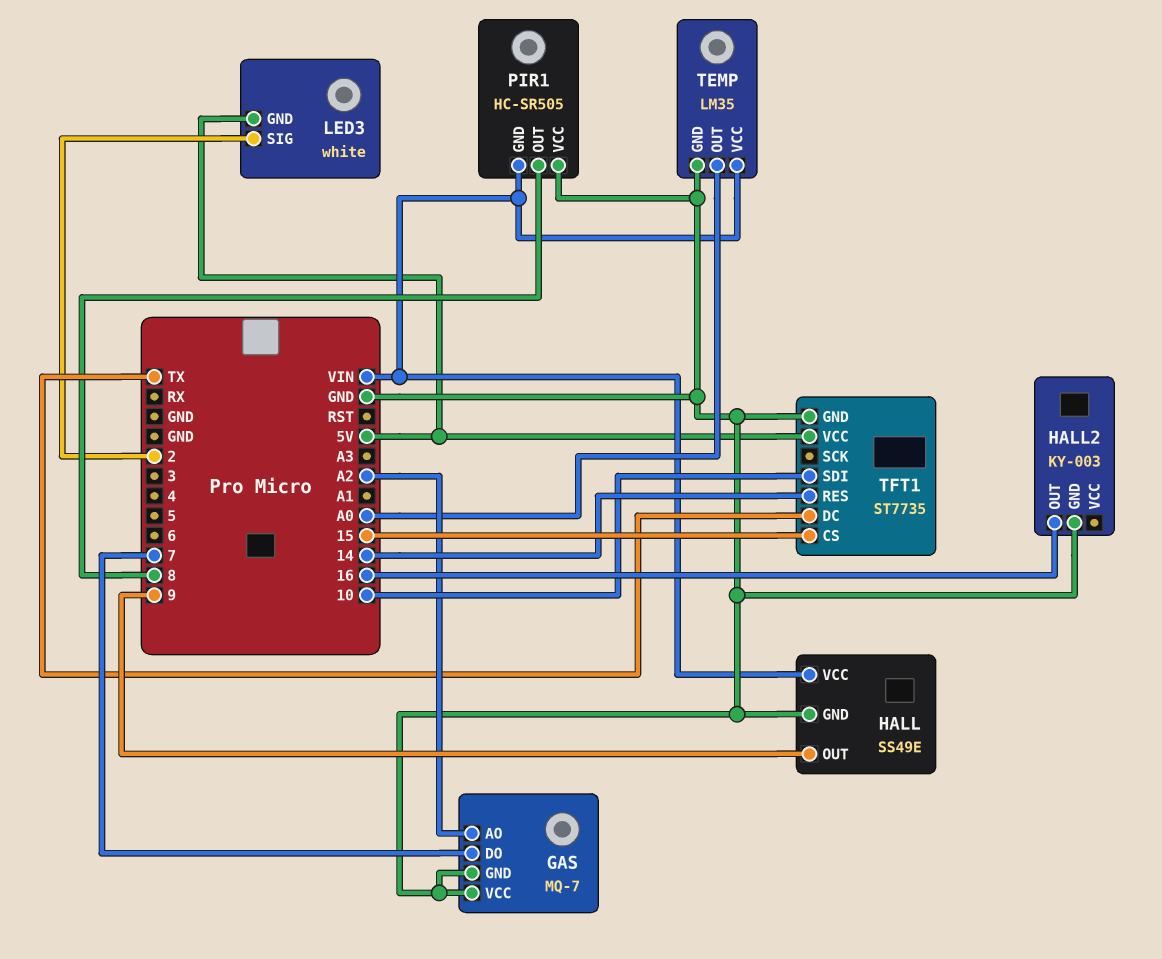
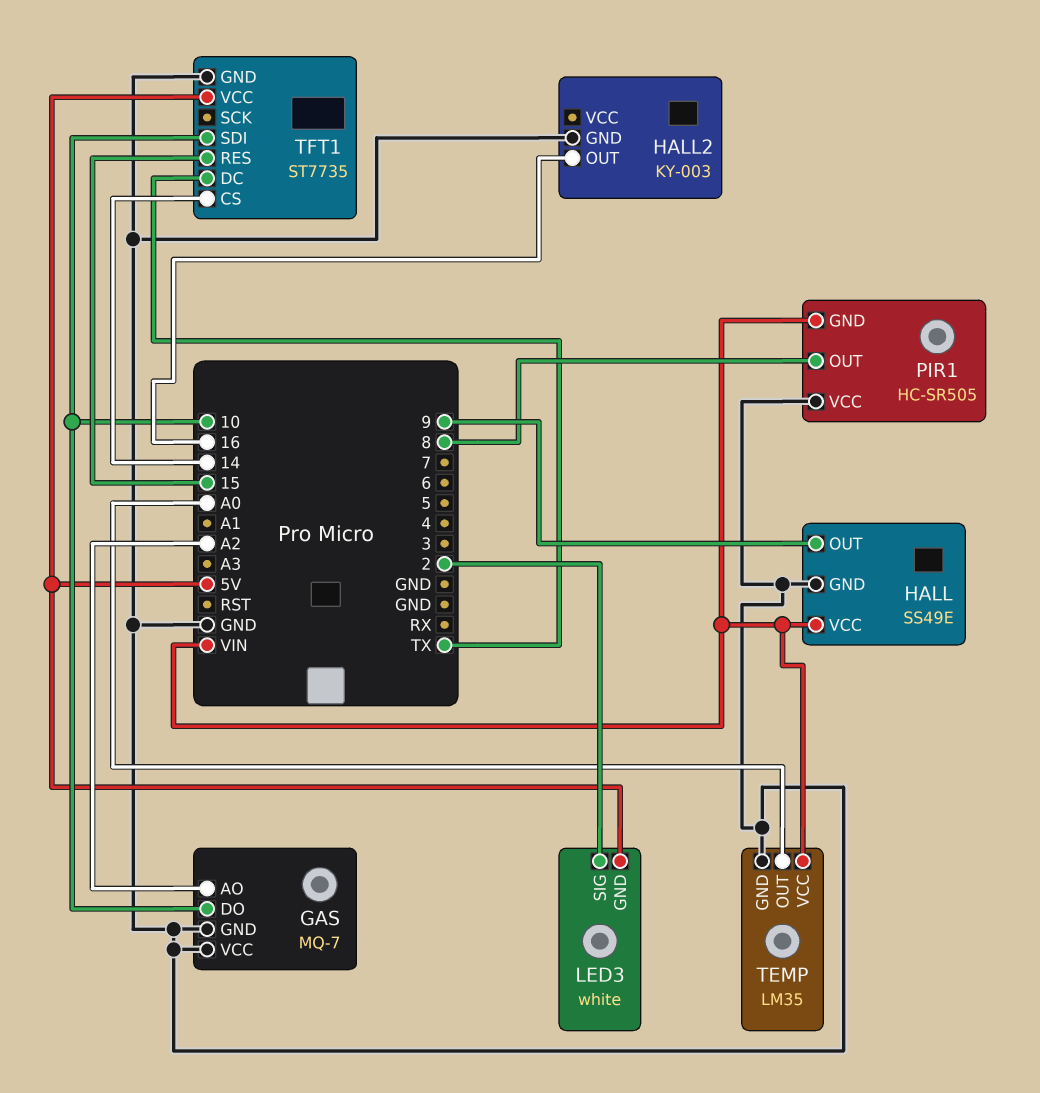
GAS pin DO: 7 -> 10
TFT1 pin CS: 15 -> 14
TFT1 pin RES: 14 -> 15

